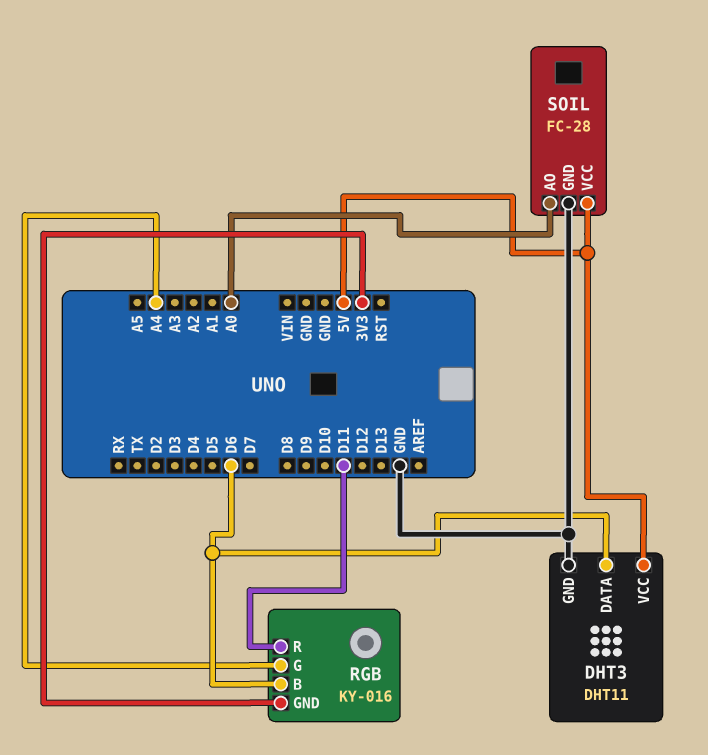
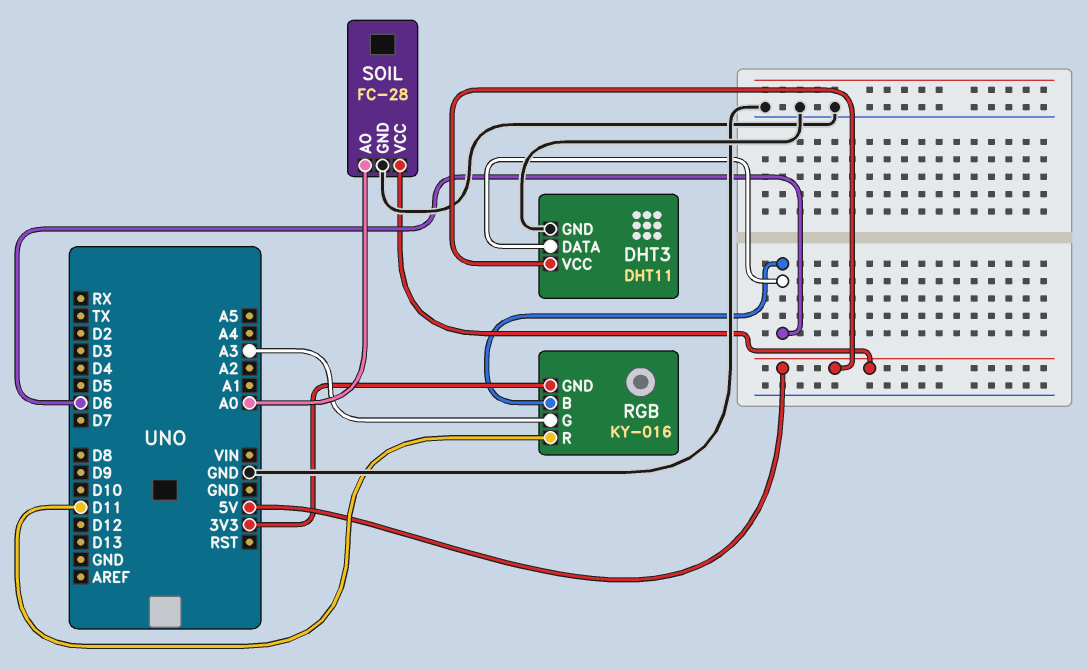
RGB pin G: A4 -> A3

